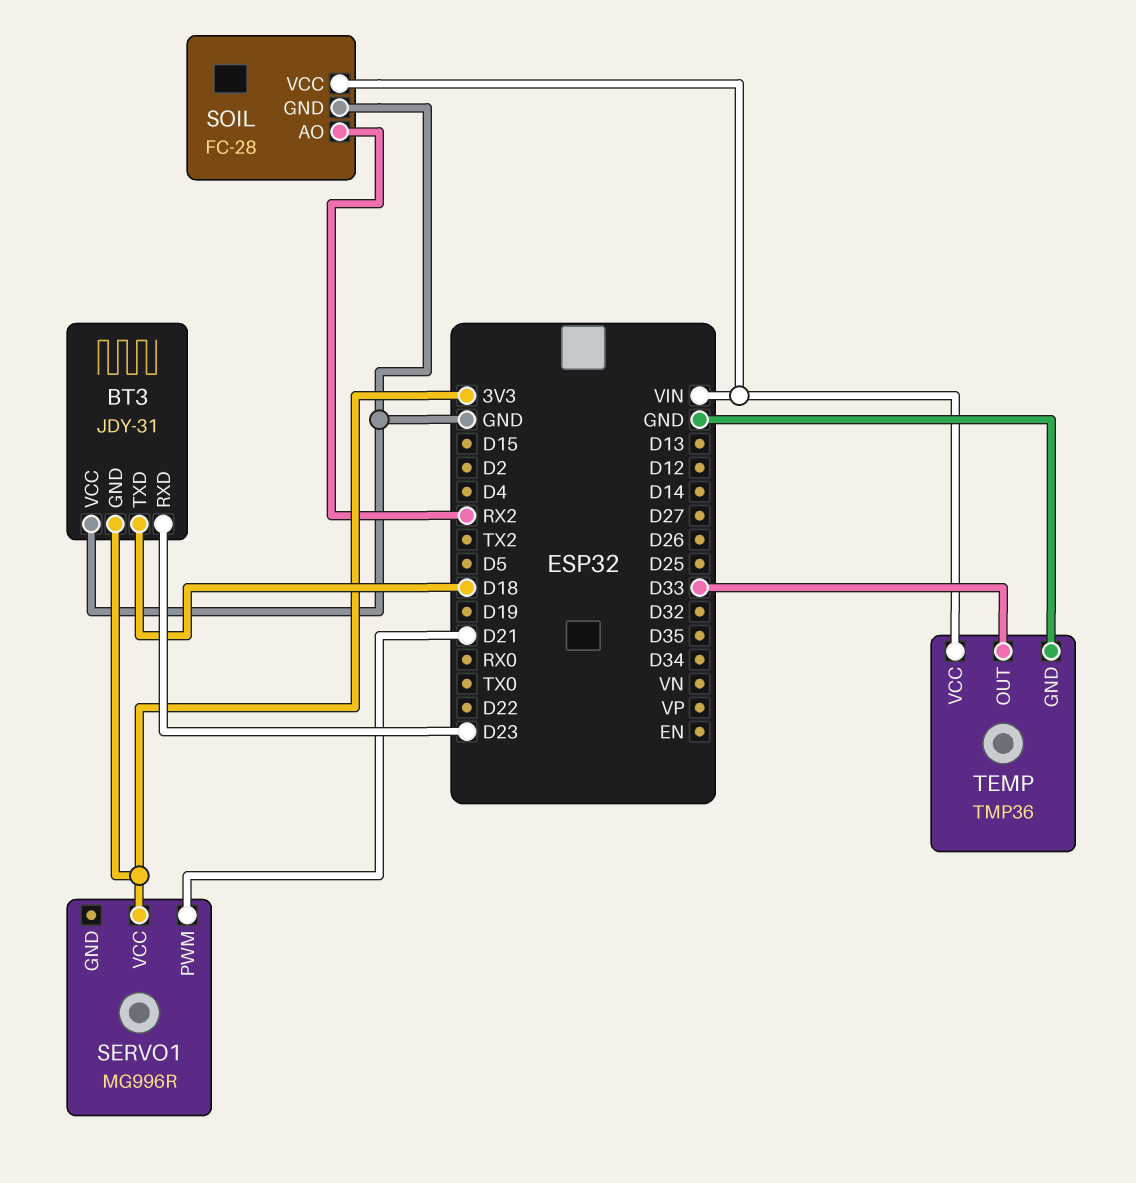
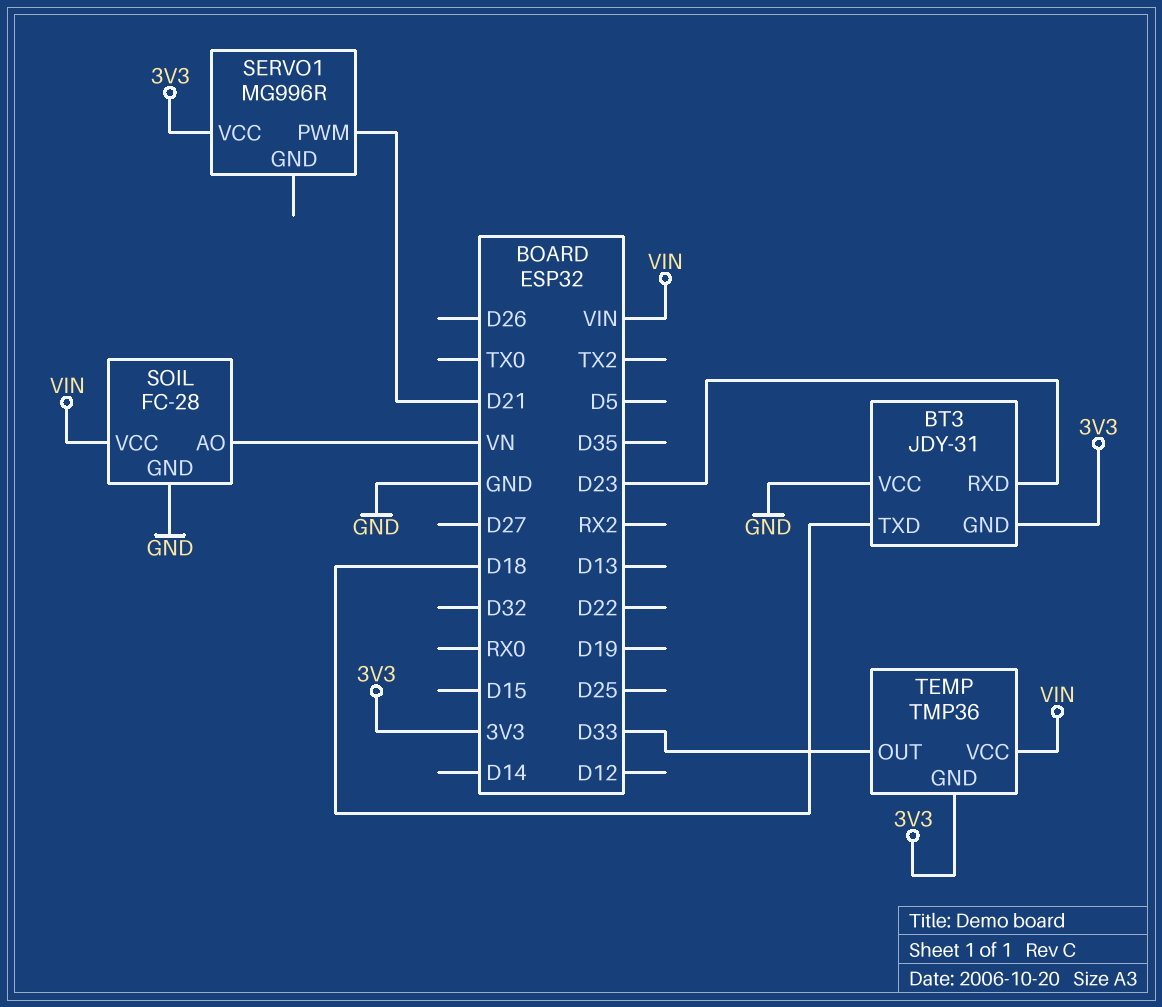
SOIL pin AO: RX2 -> VN
TEMP pin GND: GND -> 3V3

